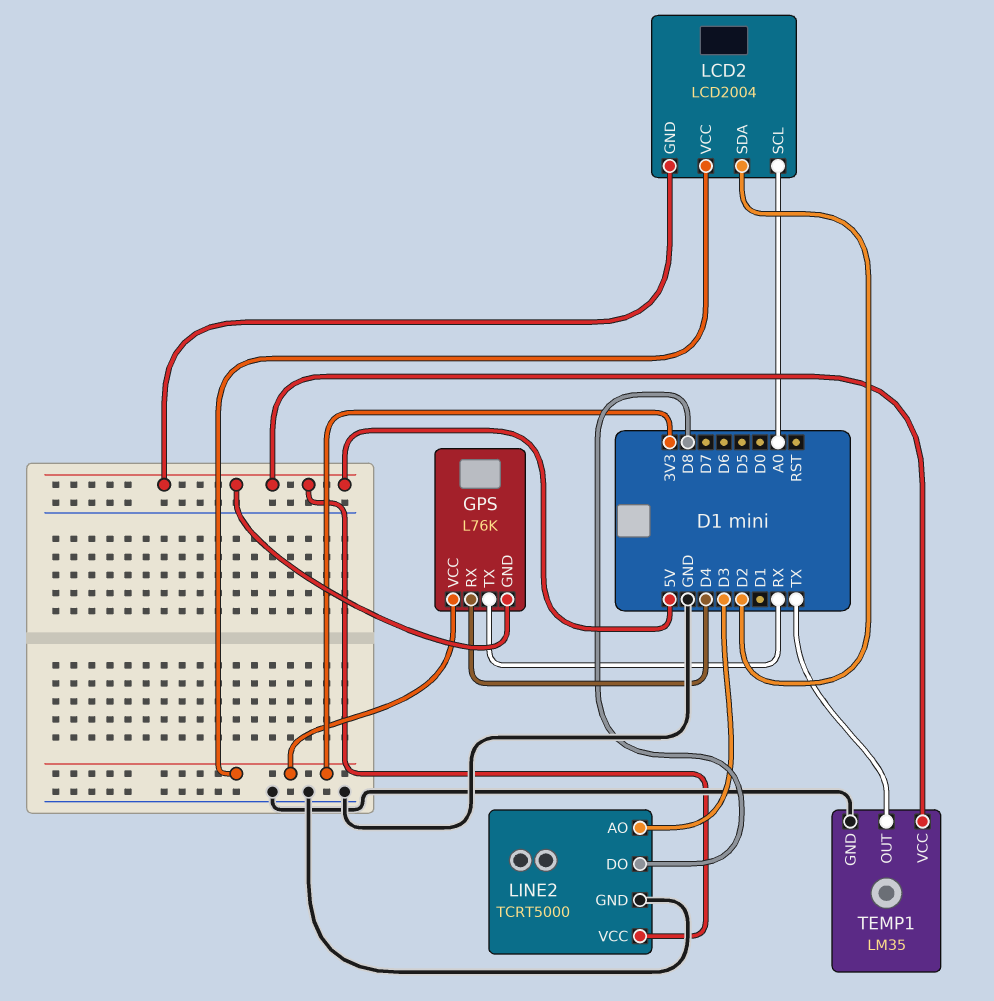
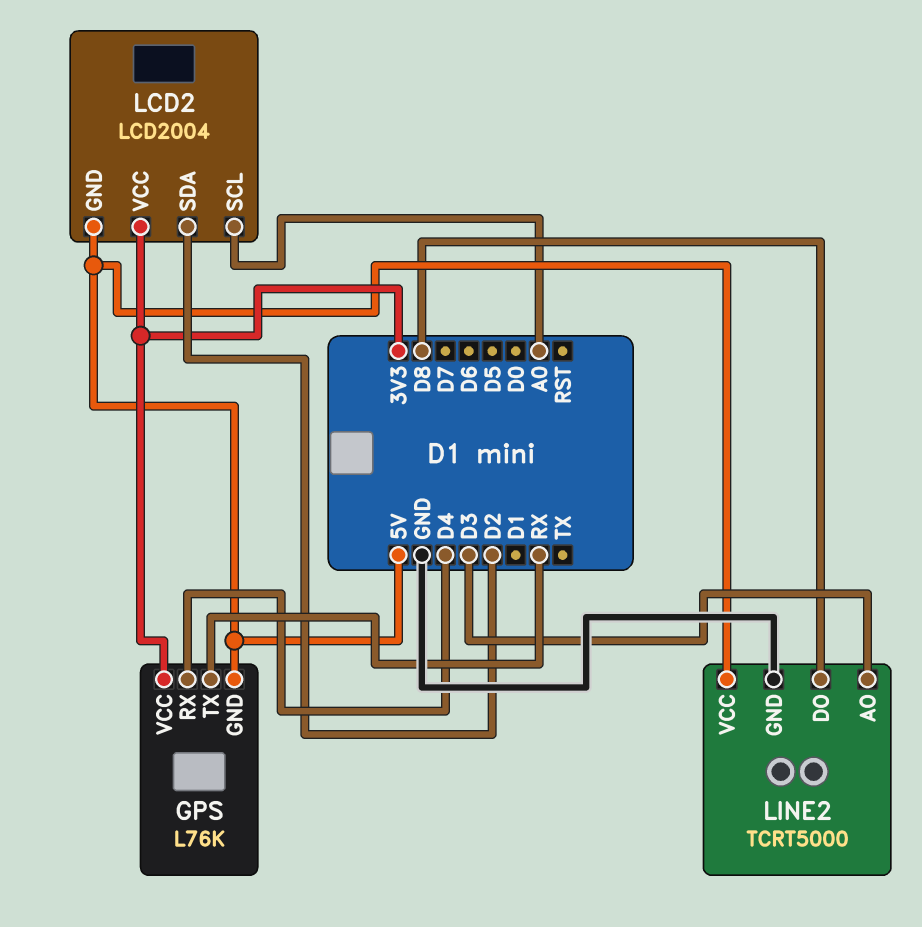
TEMP1: LM35 -> none
TEMP1 pin GND: GND -> none
TEMP1 pin OUT: TX -> none
TEMP1 pin VCC: 5V -> none

